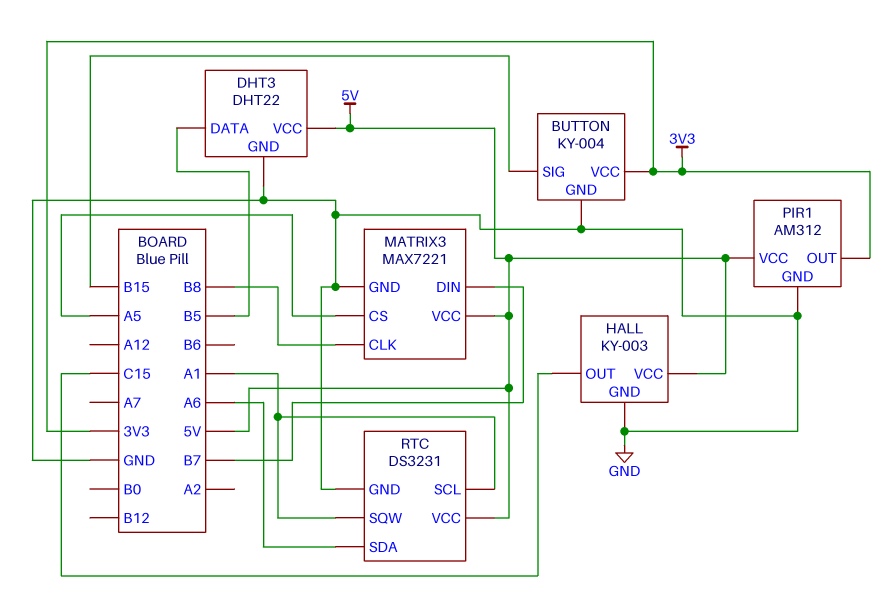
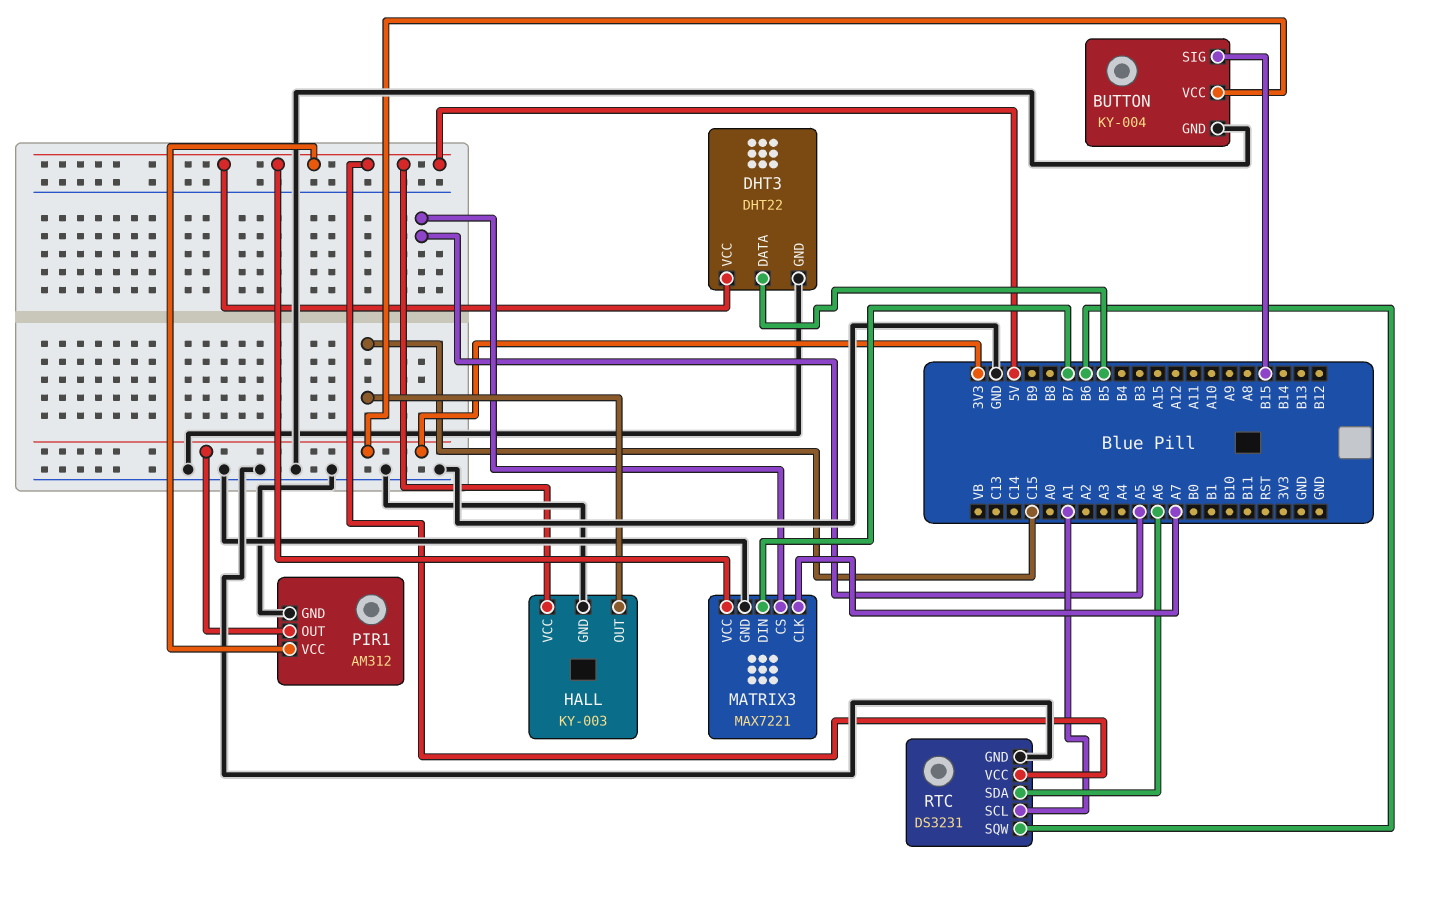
MATRIX3 pin CLK: B8 -> A7
RTC pin SQW: A1 -> B6

